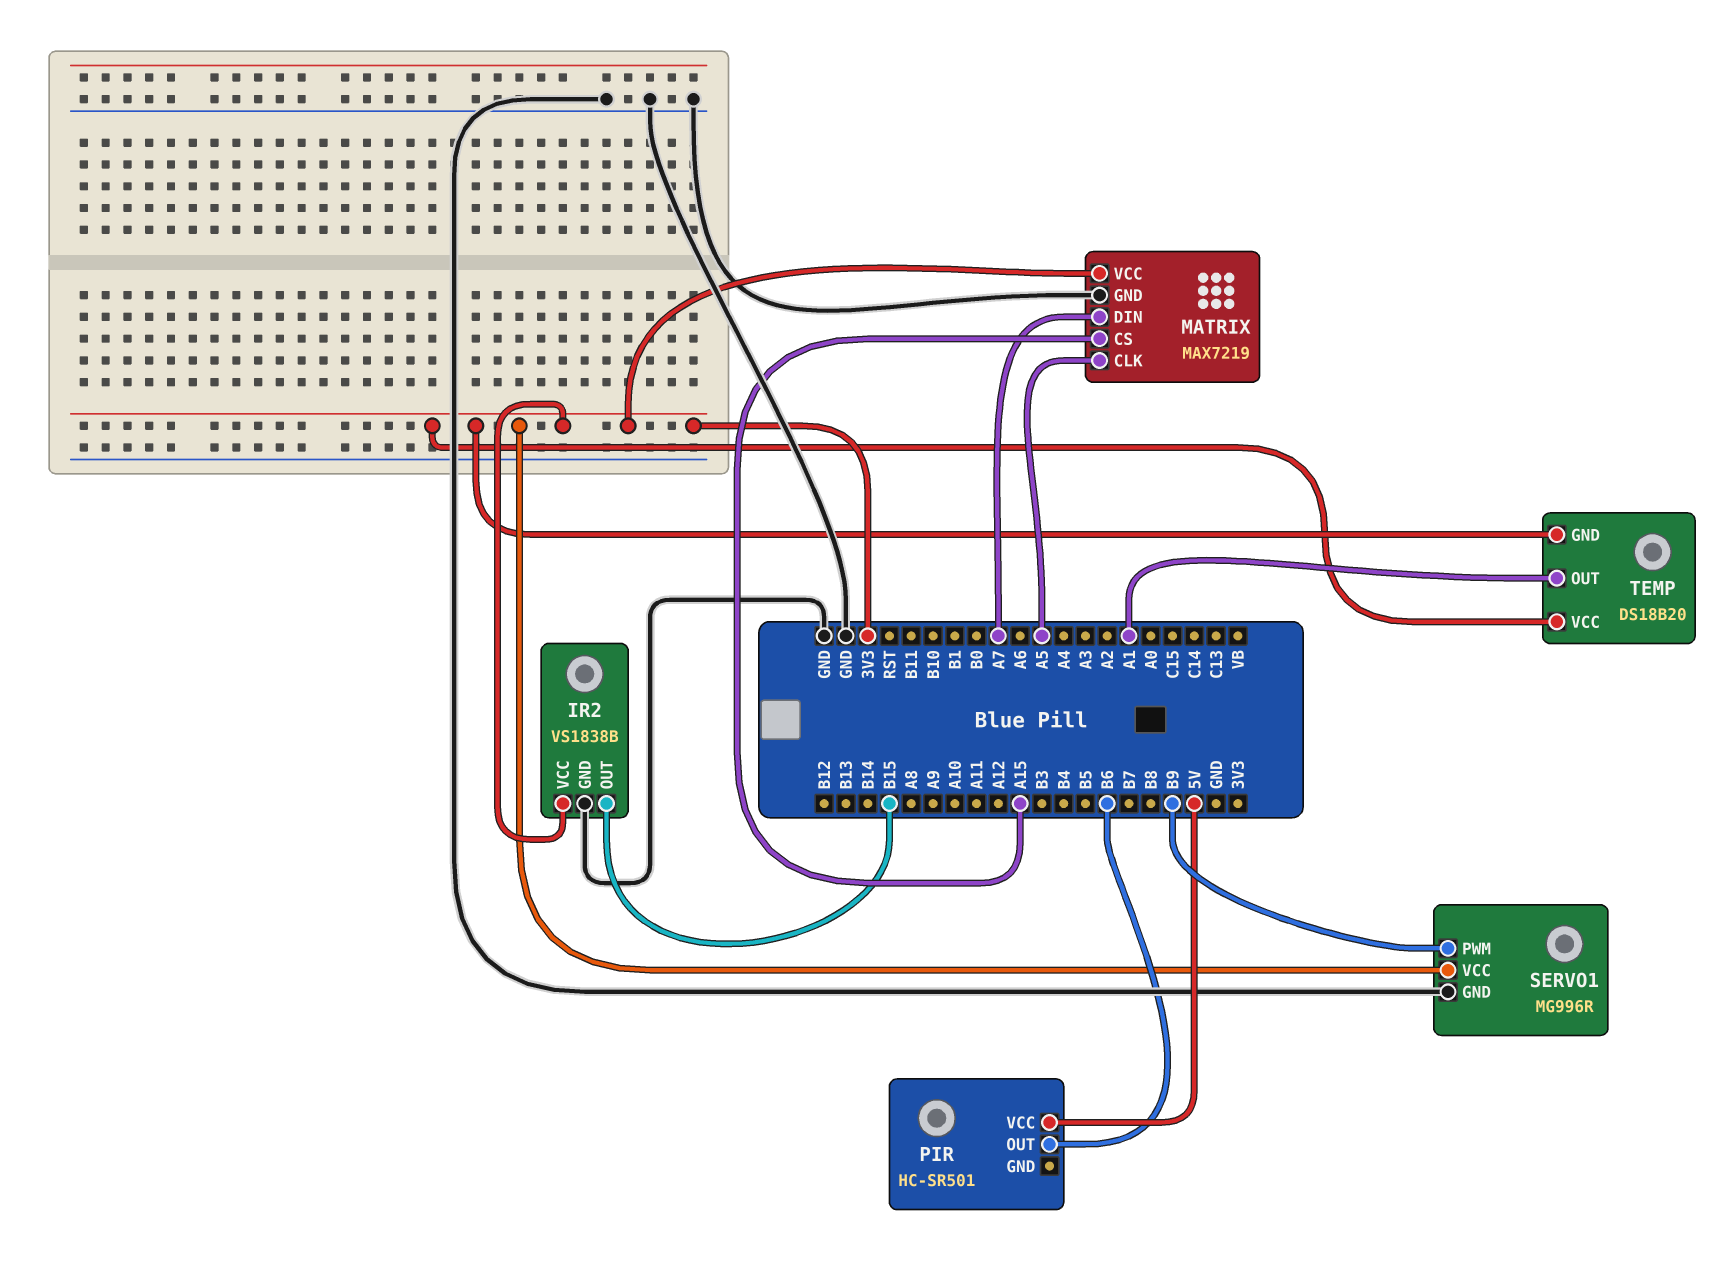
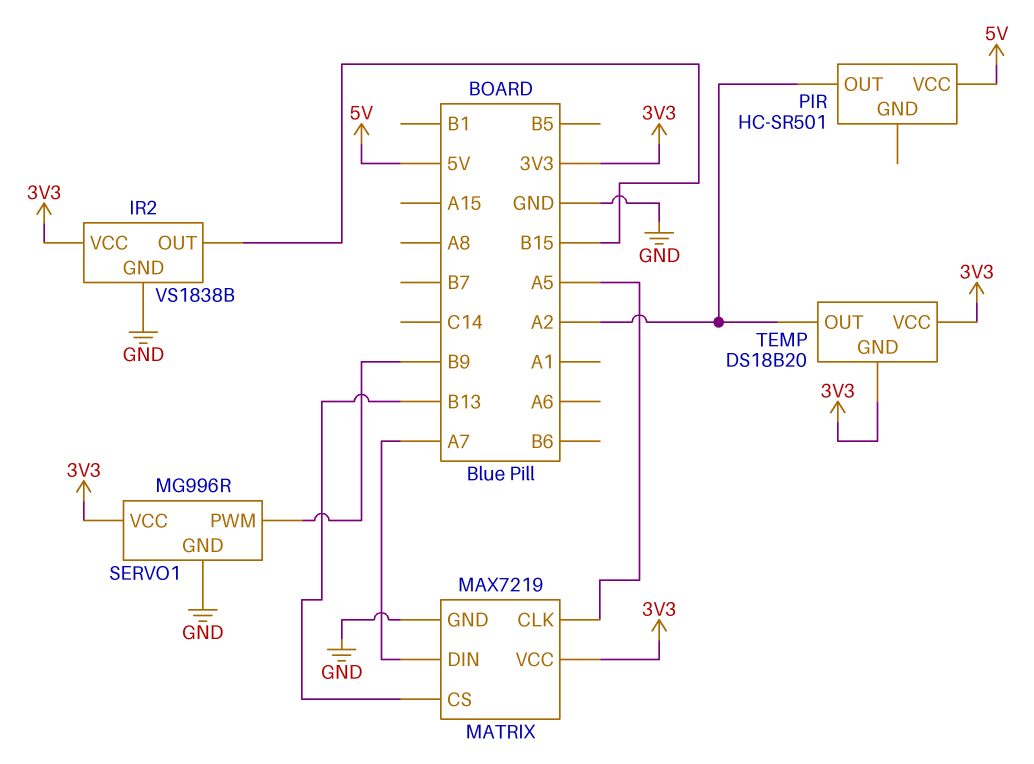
MATRIX pin CS: A15 -> B13
PIR pin OUT: B6 -> A2
TEMP pin OUT: A1 -> A2

